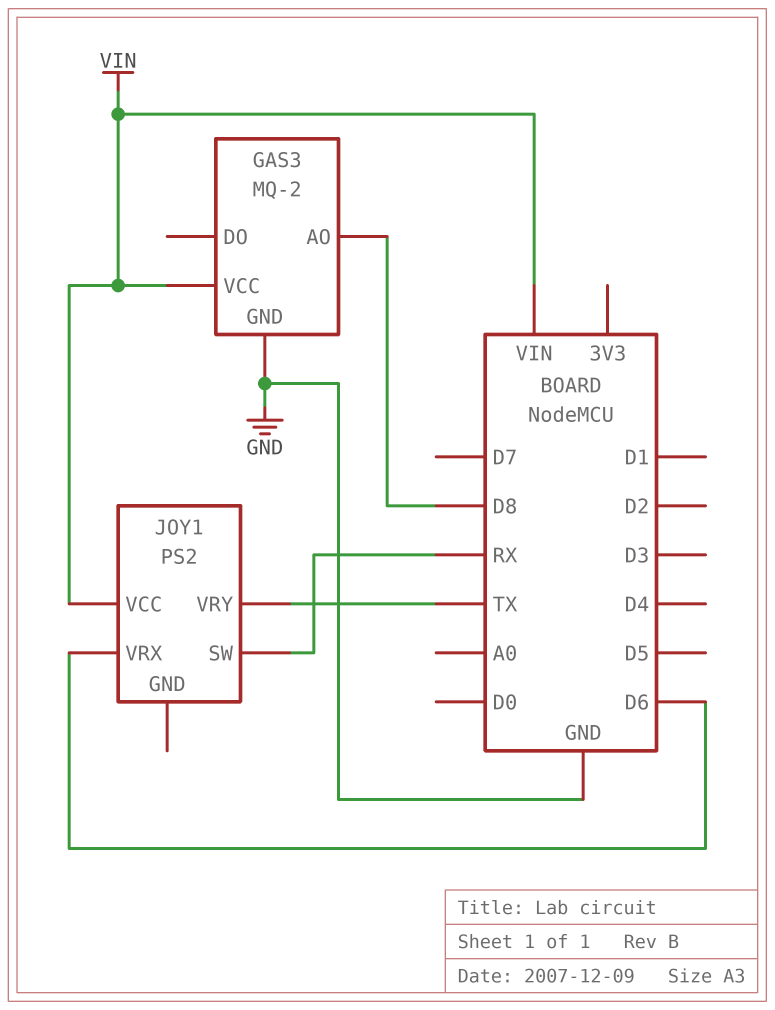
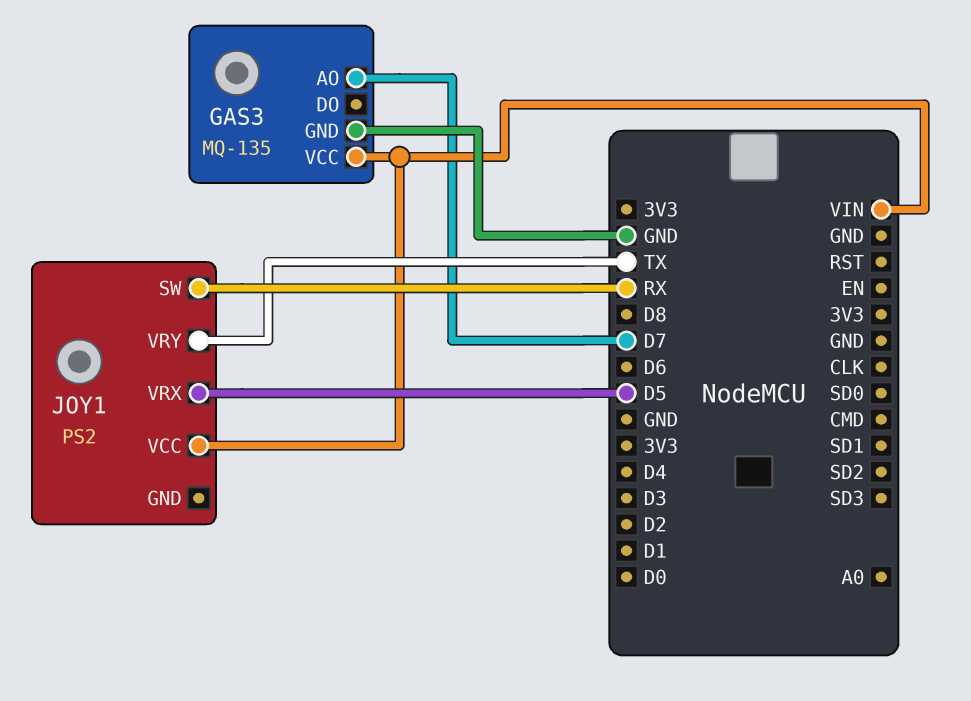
GAS3: MQ-2 -> MQ-135
GAS3 pin AO: D8 -> D7
JOY1 pin VRX: D6 -> D5

